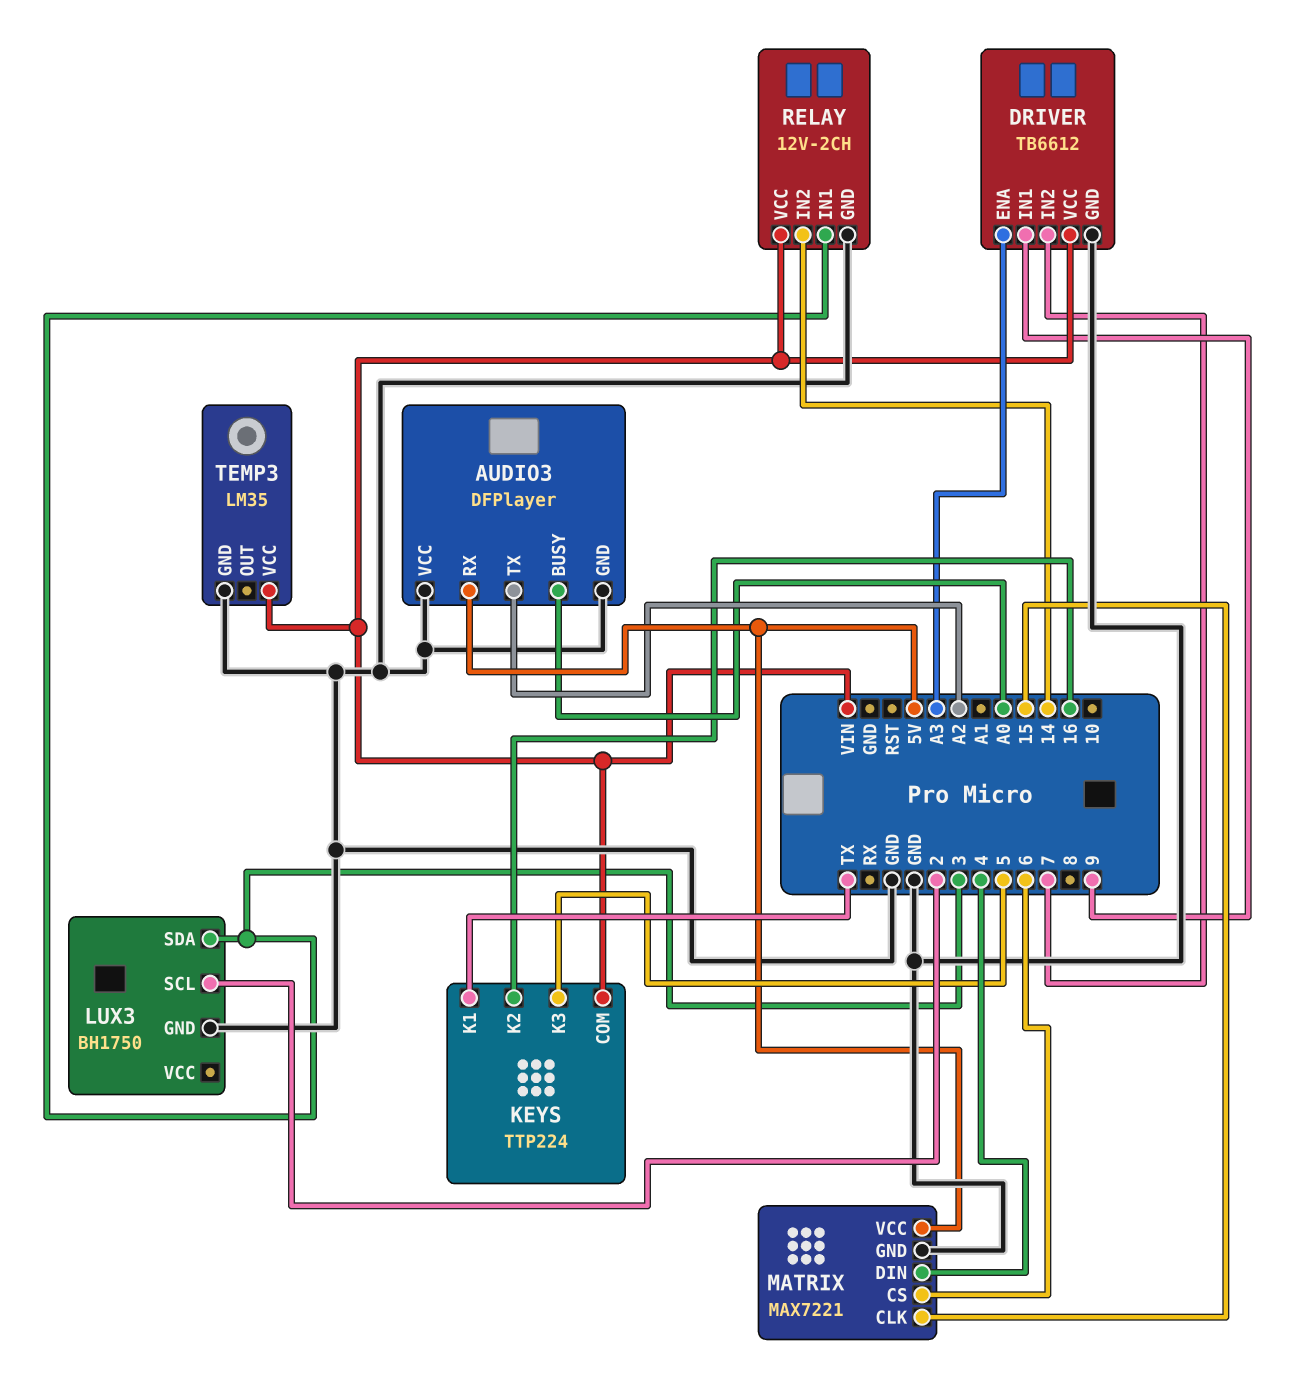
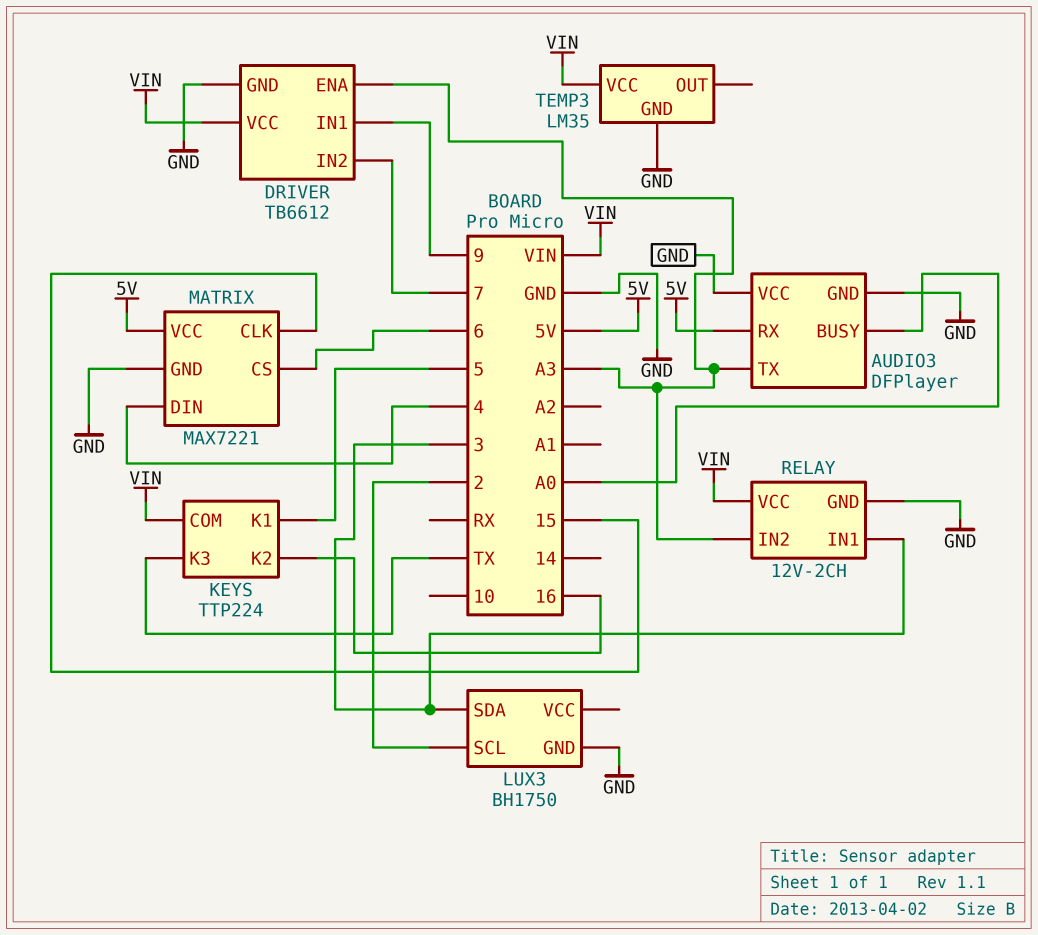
AUDIO3 pin TX: A2 -> A3
KEYS pin K1: TX -> 5
KEYS pin K3: 5 -> TX
RELAY pin IN2: 14 -> A3

